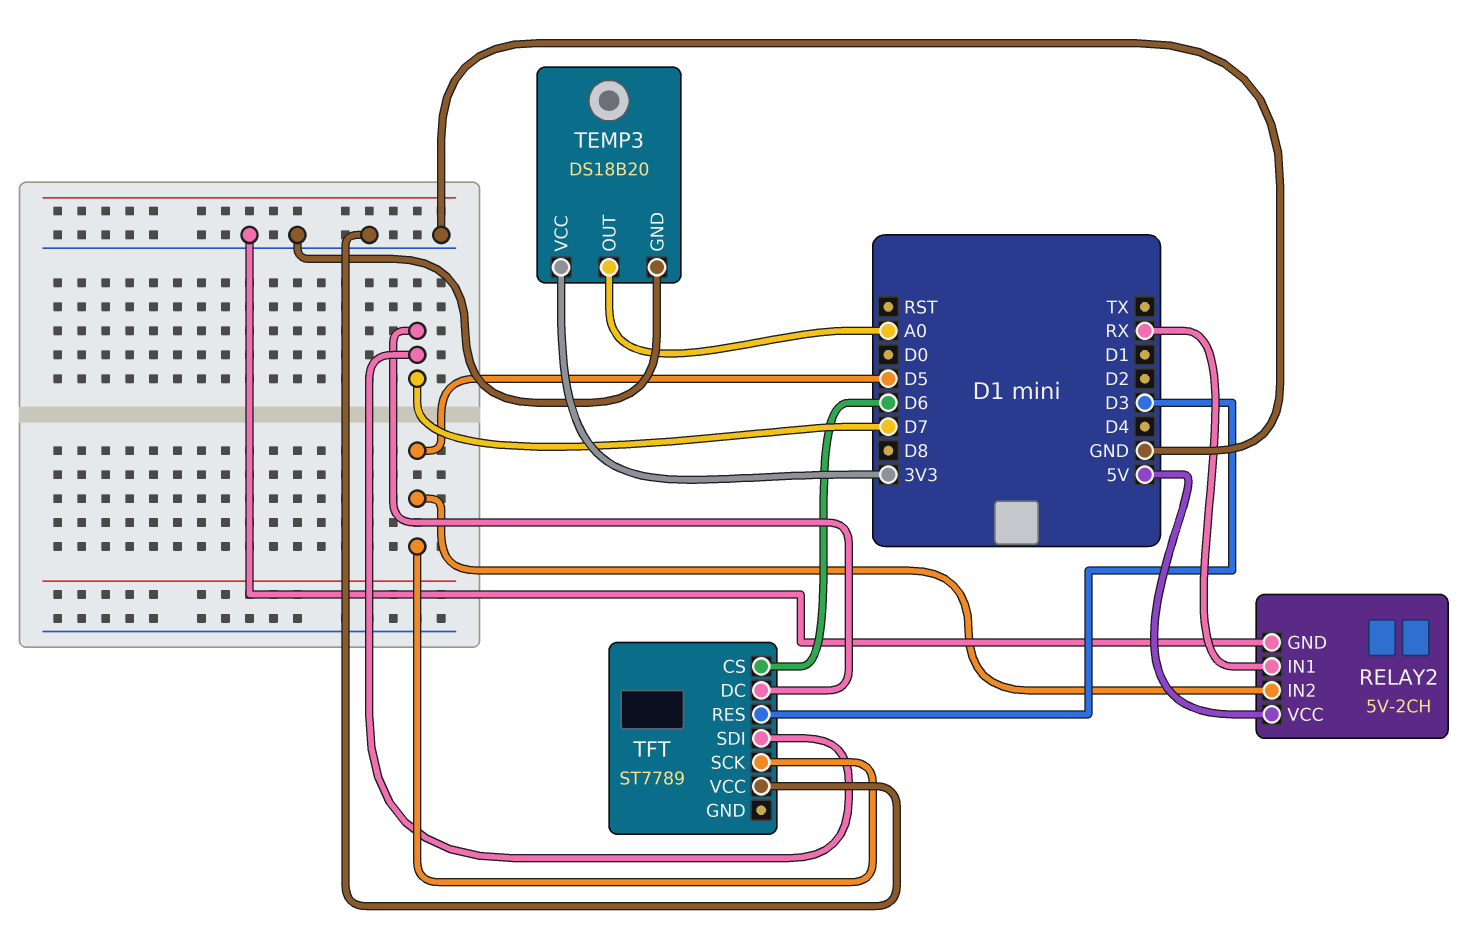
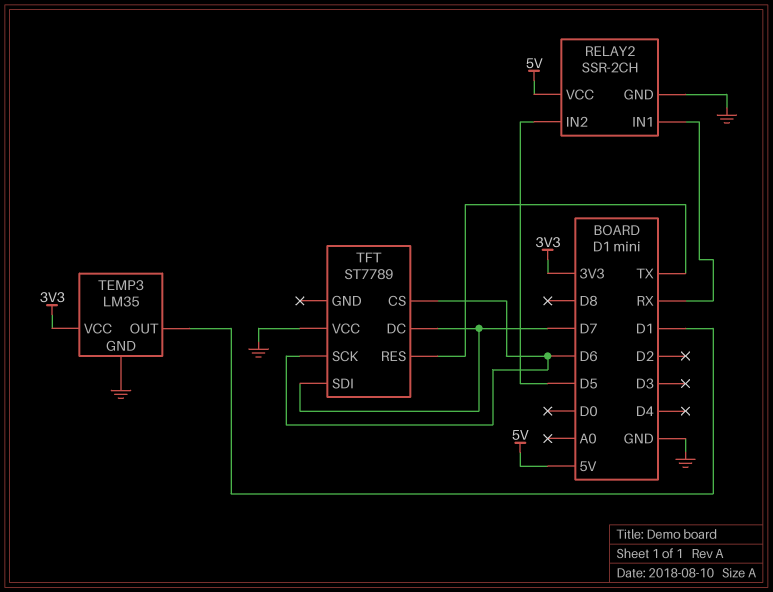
RELAY2: 5V-2CH -> SSR-2CH
TEMP3: DS18B20 -> LM35
TEMP3 pin OUT: A0 -> D1
TFT pin RES: D3 -> TX
TFT pin SCK: D5 -> D6

